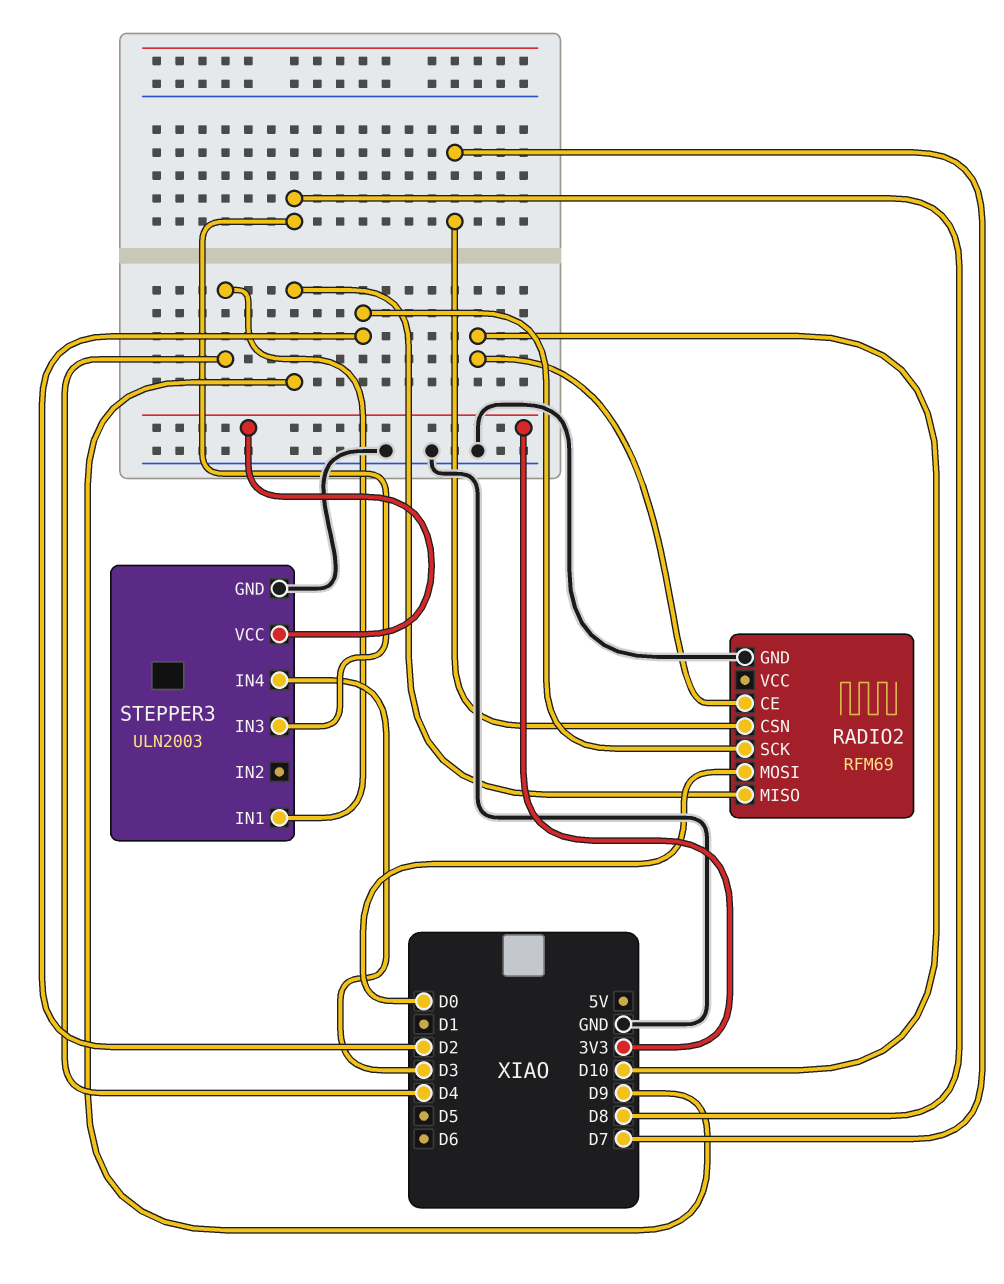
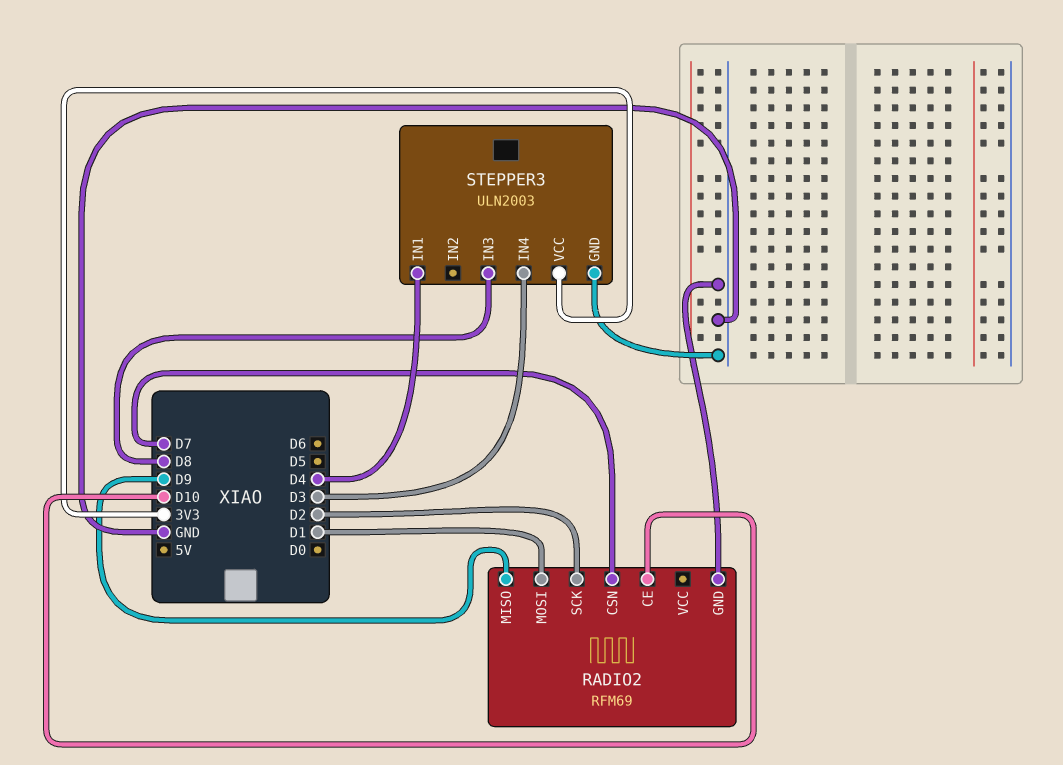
RADIO2 pin MOSI: D0 -> D1

